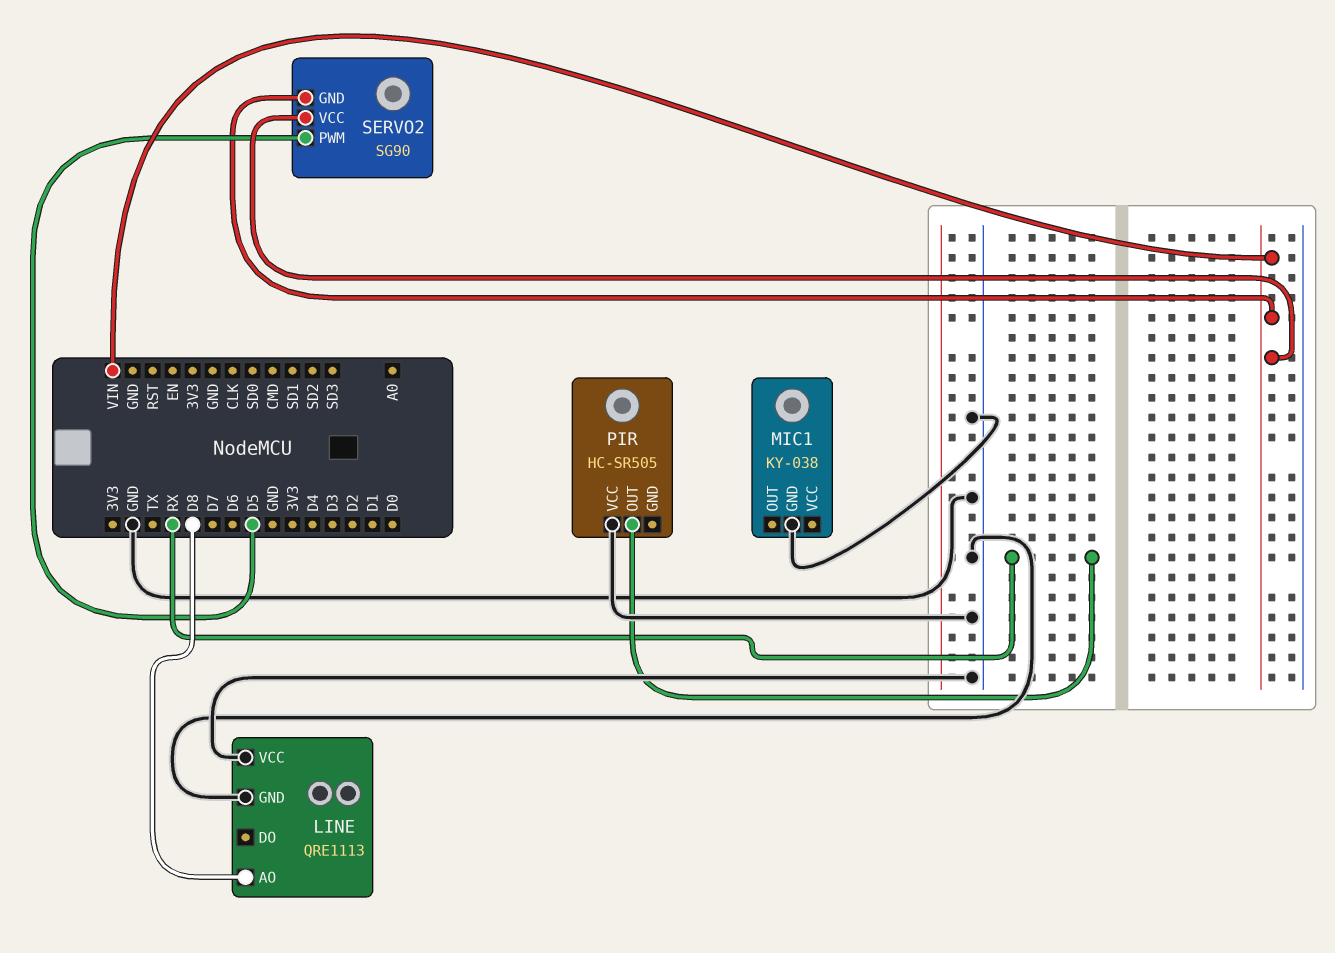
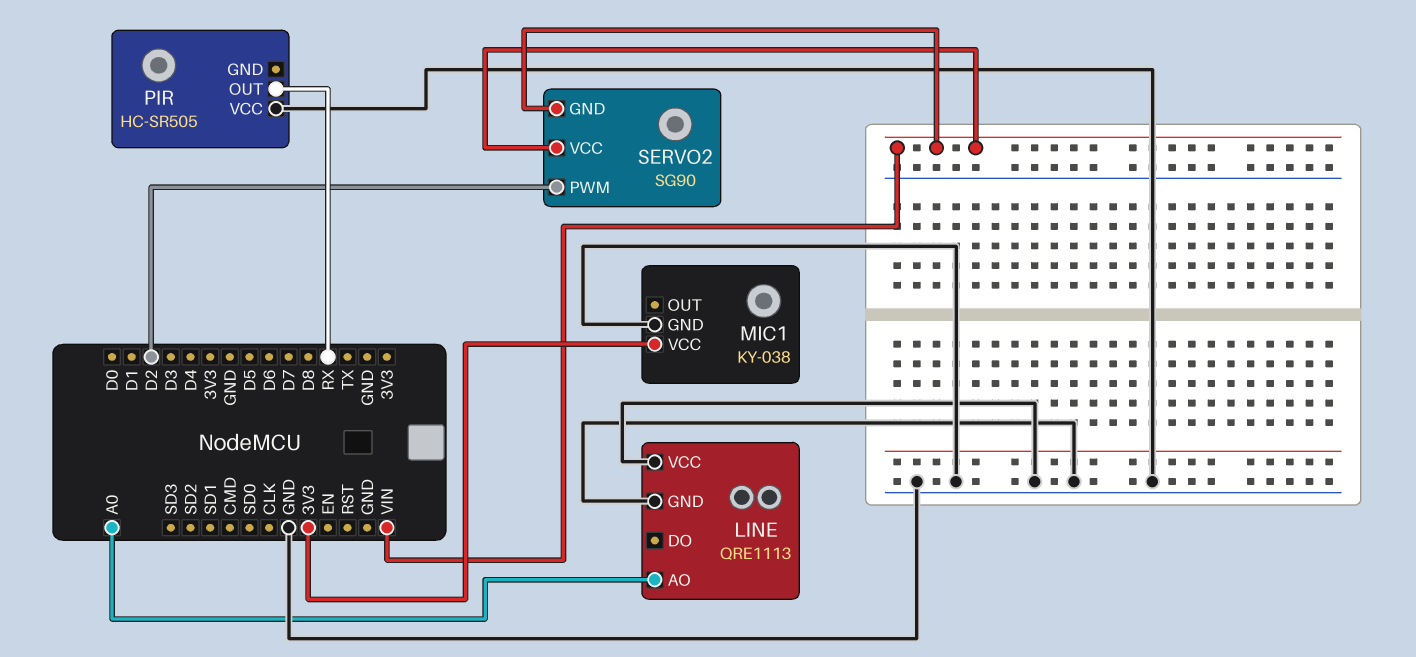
LINE pin AO: D8 -> A0
MIC1 pin VCC: none -> 3V3
SERVO2 pin PWM: D5 -> D2

